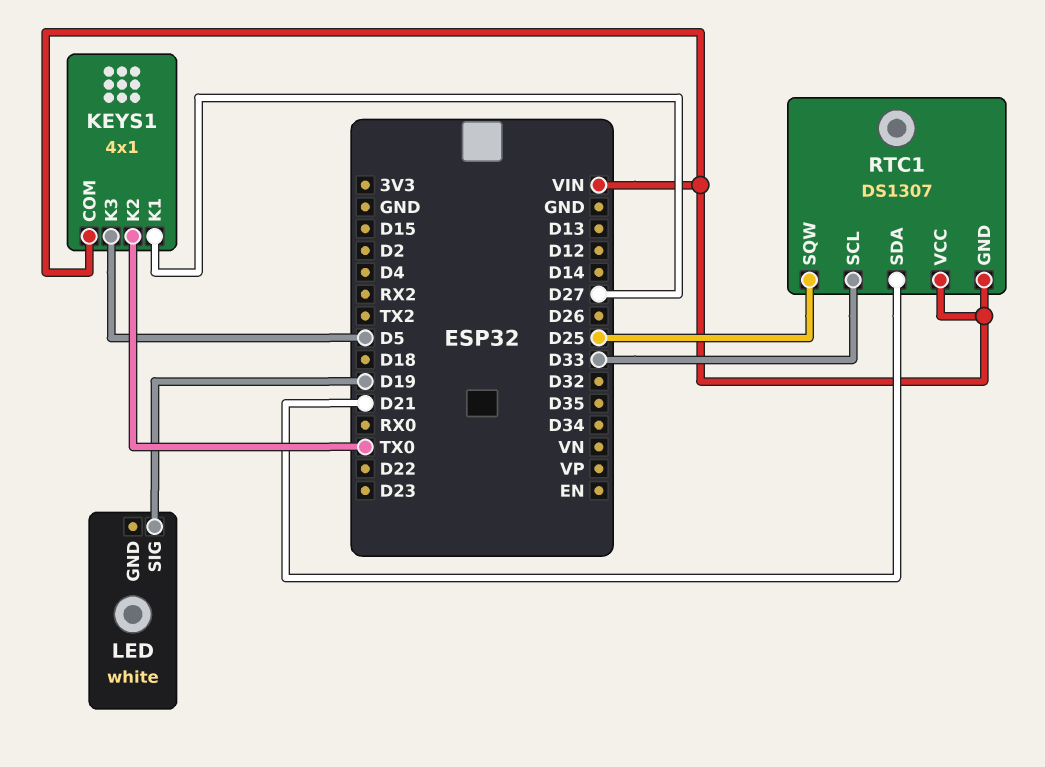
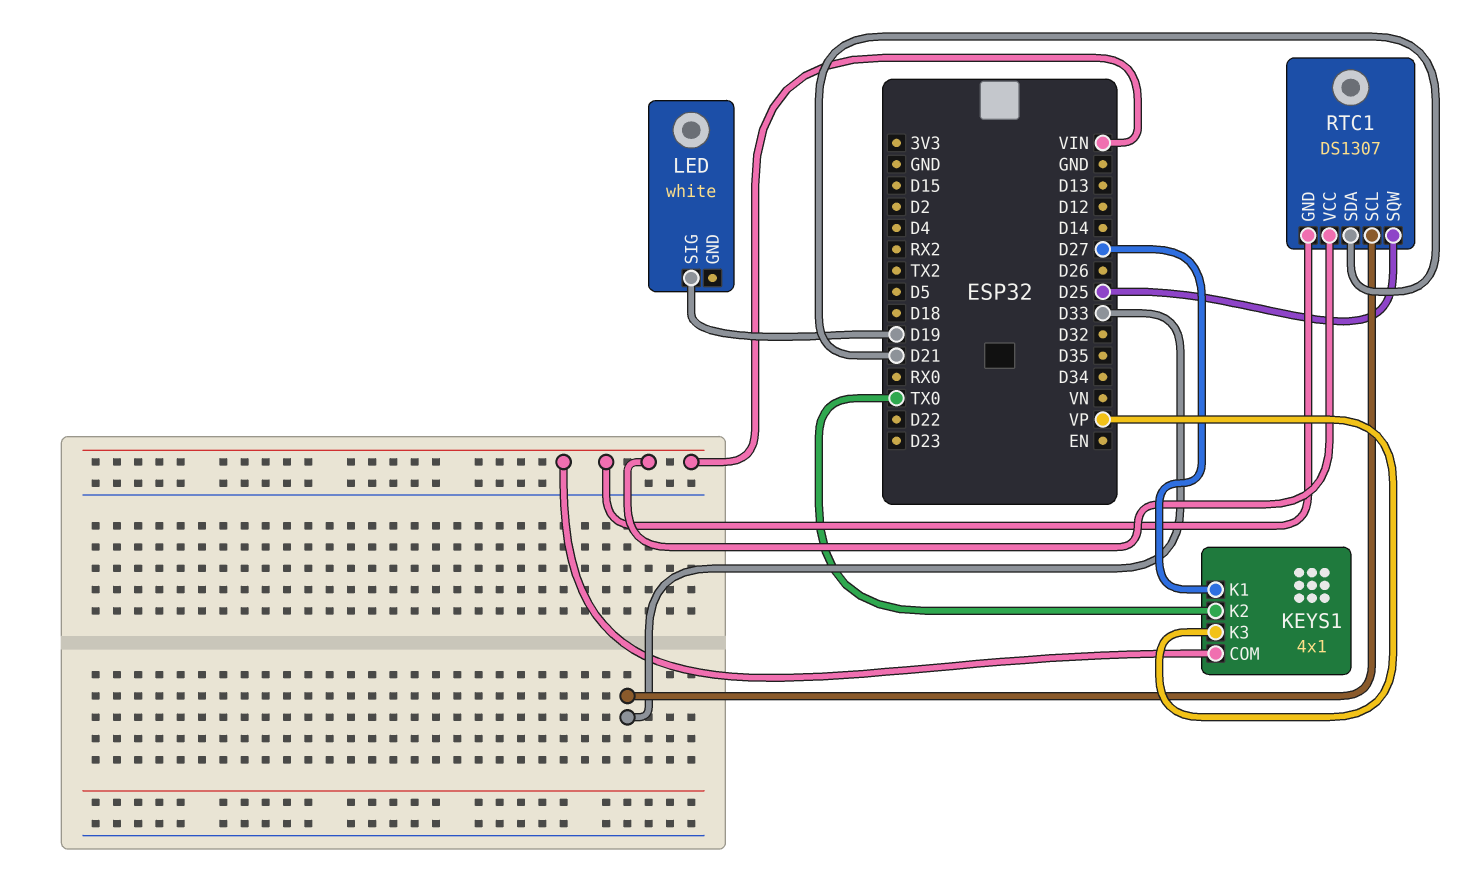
KEYS1 pin K3: D5 -> VP

